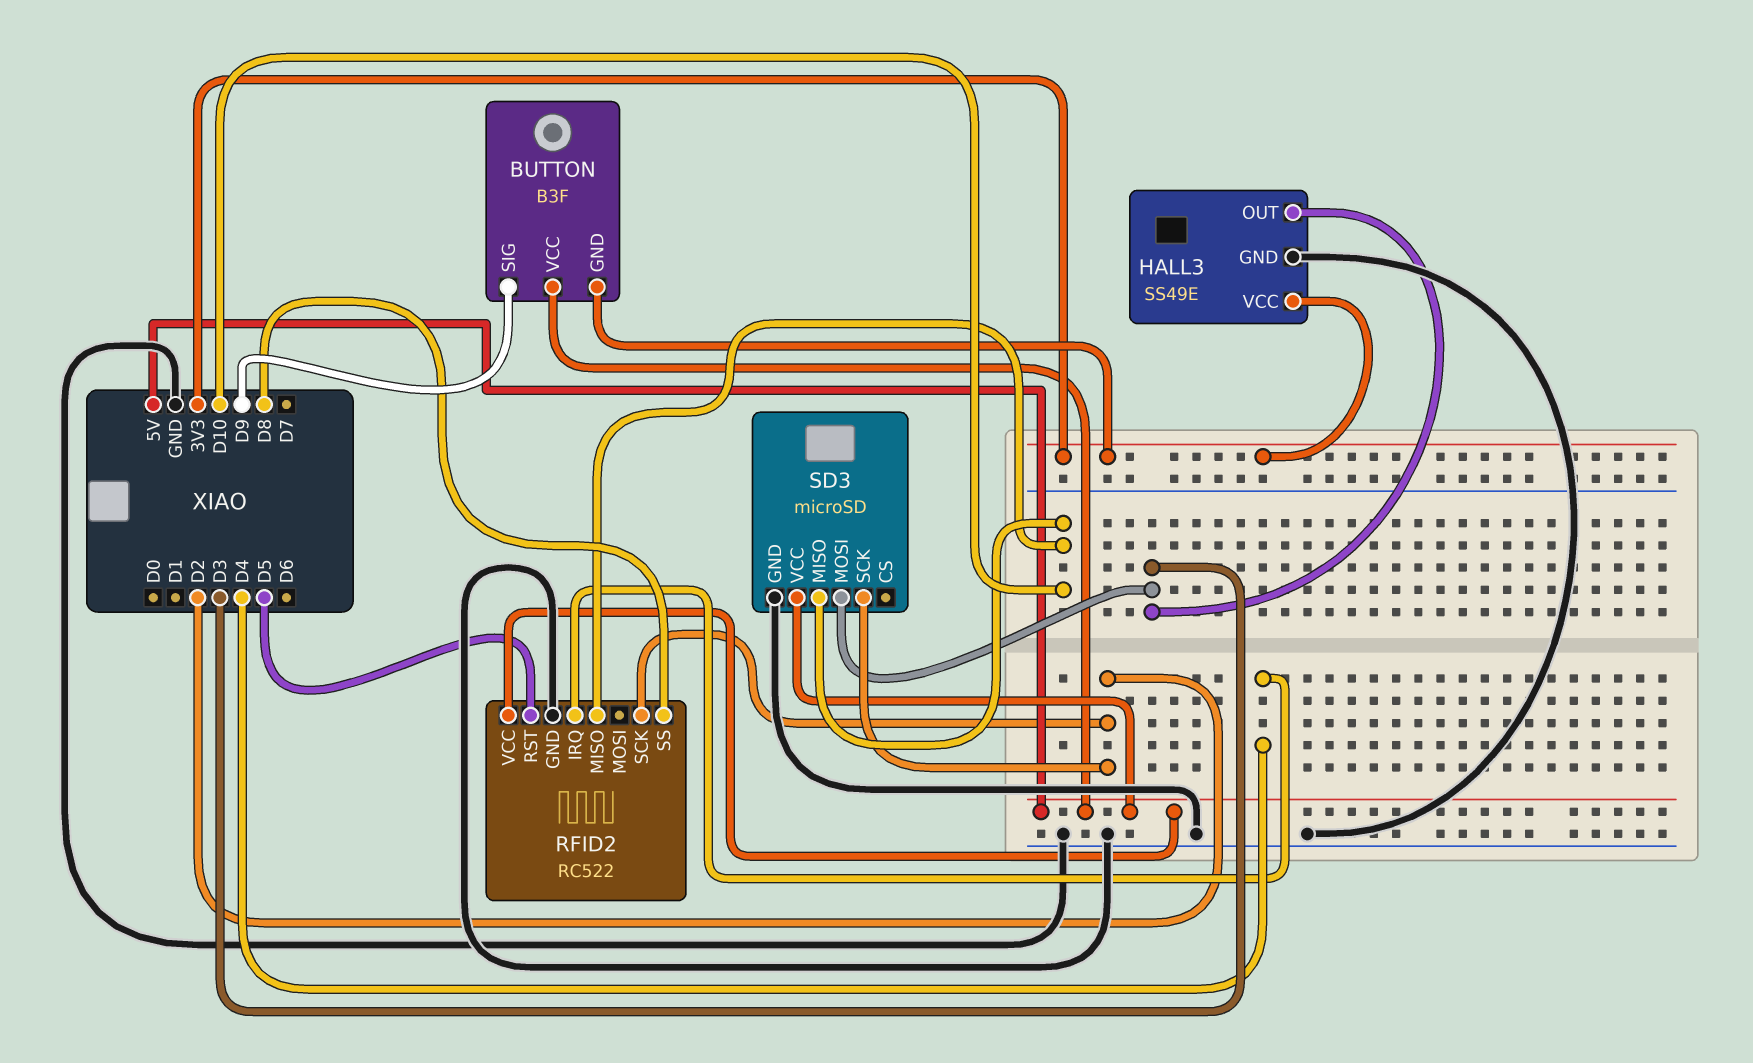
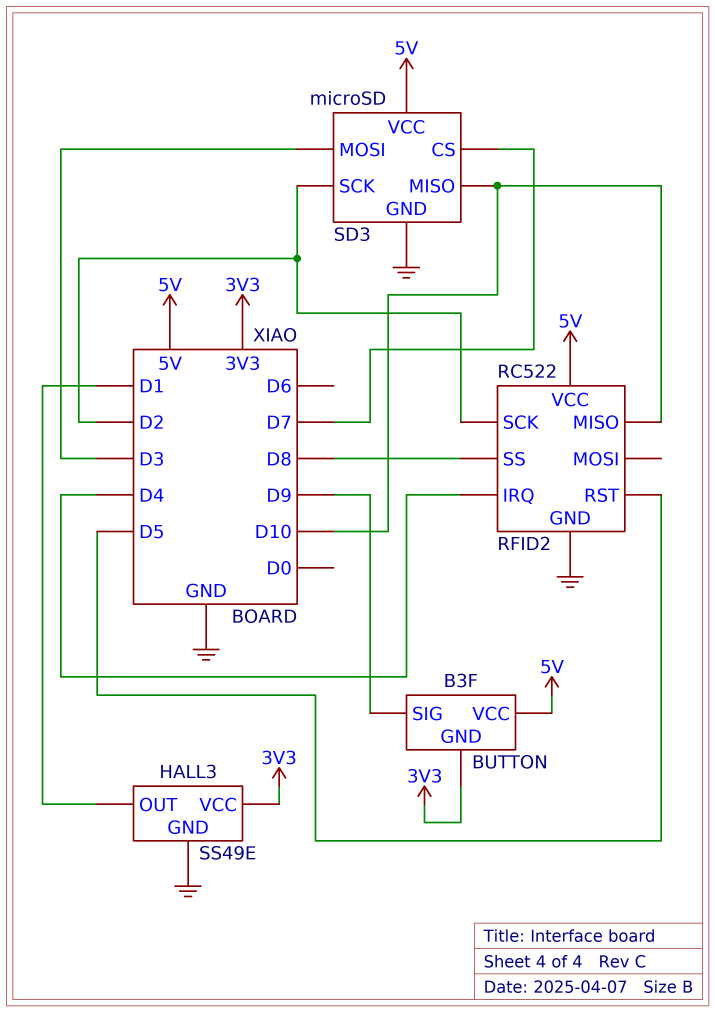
HALL3 pin OUT: D3 -> D1
SD3 pin CS: none -> D7

